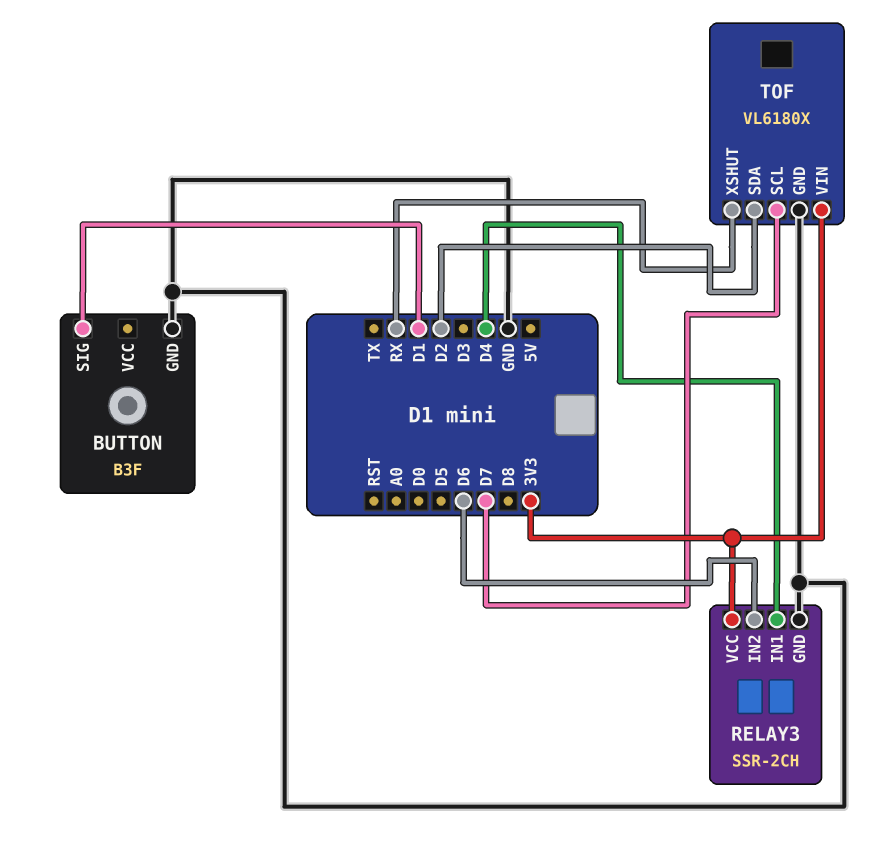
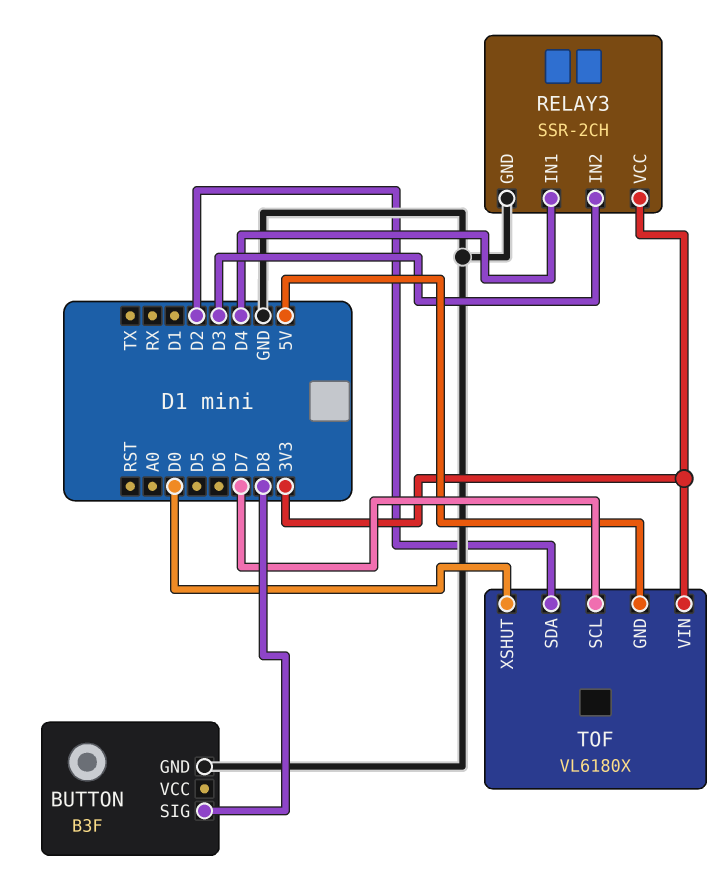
BUTTON pin SIG: D1 -> D8
RELAY3 pin IN2: D6 -> D3
TOF pin GND: GND -> 5V
TOF pin XSHUT: RX -> D0

